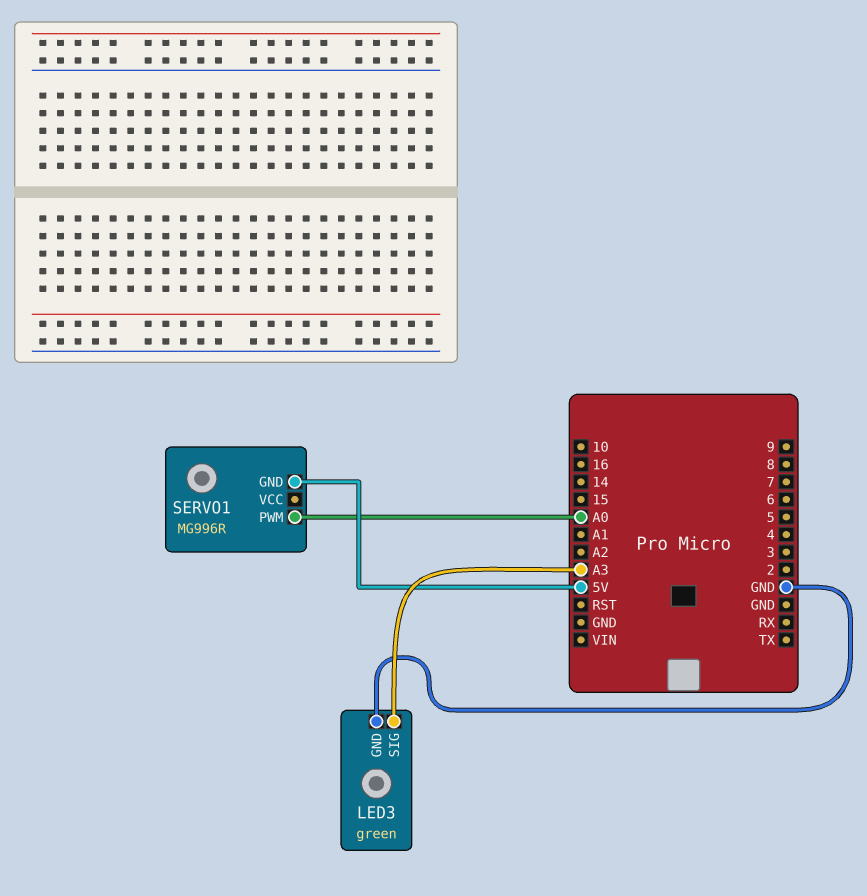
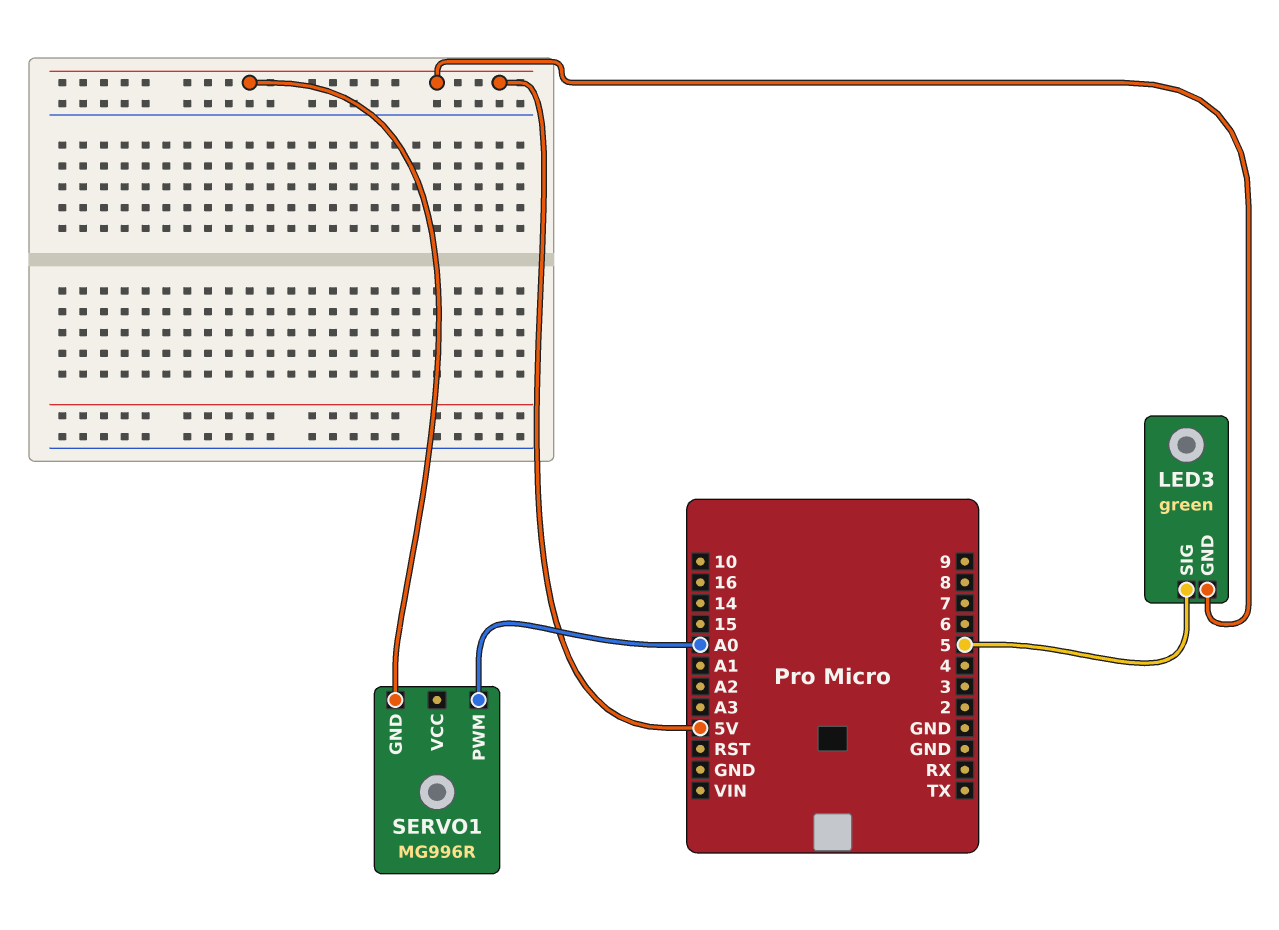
LED3 pin GND: GND -> 5V
LED3 pin SIG: A3 -> 5

